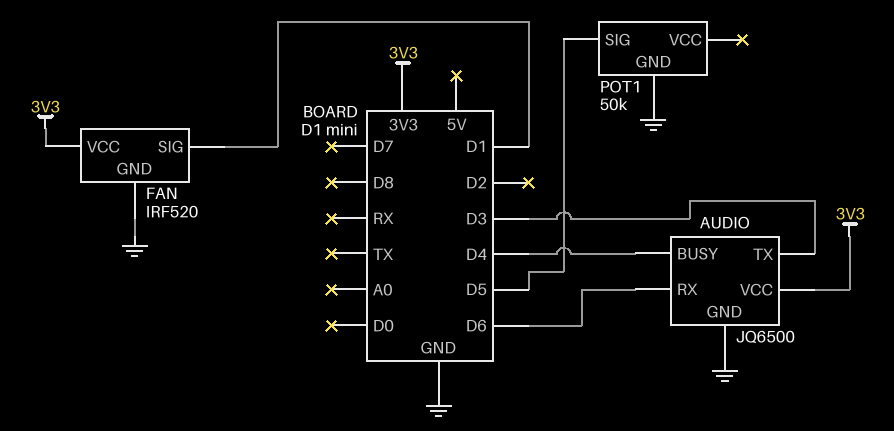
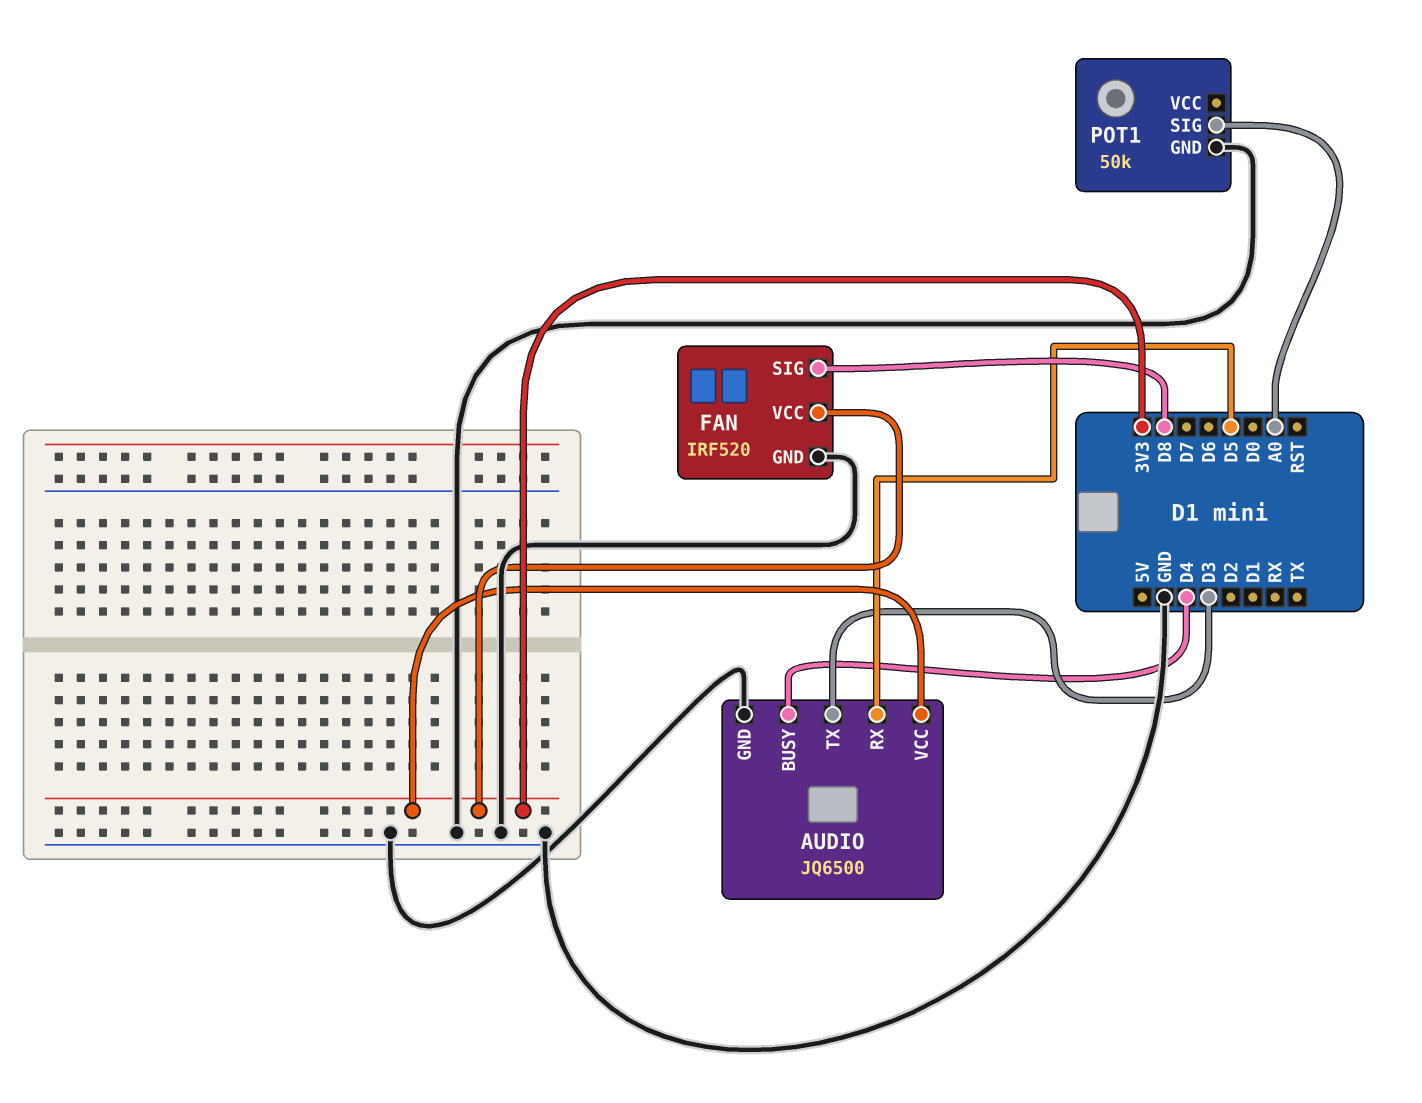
AUDIO pin RX: D6 -> D5
FAN pin SIG: D1 -> D8
POT1 pin SIG: D5 -> A0

